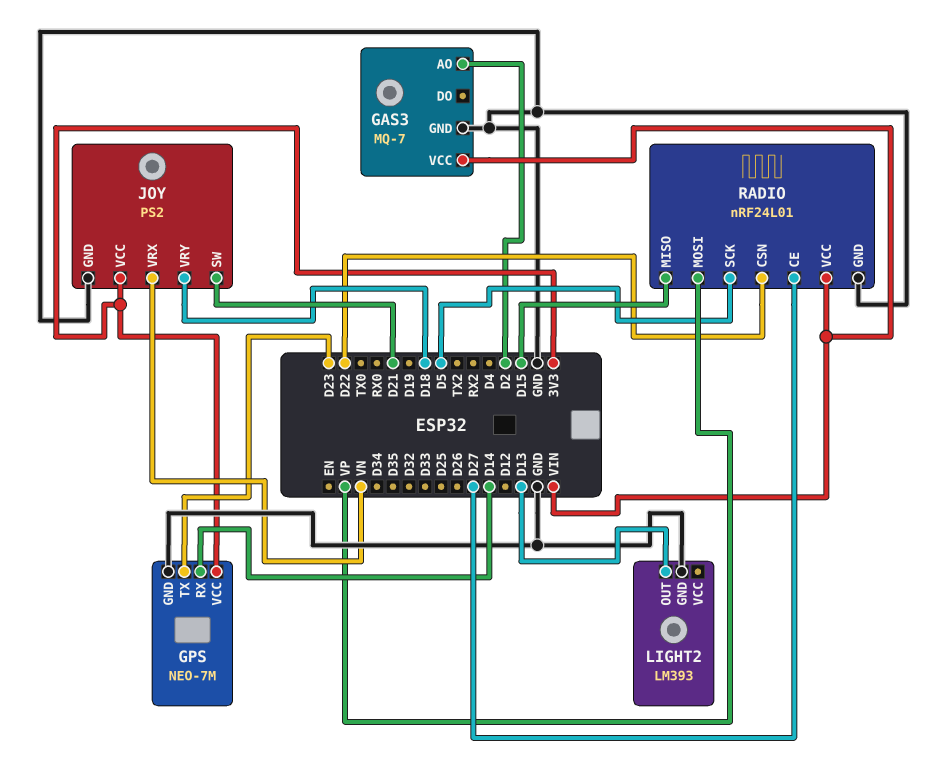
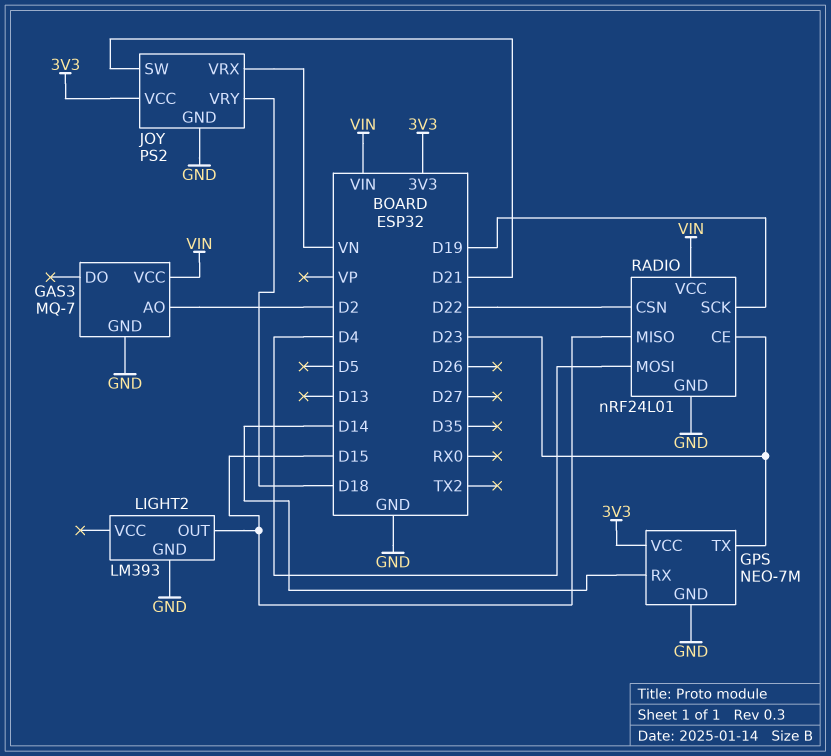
LIGHT2 pin OUT: D13 -> D15
RADIO pin CE: D27 -> D23
RADIO pin MOSI: VP -> D4
RADIO pin SCK: D5 -> D19

